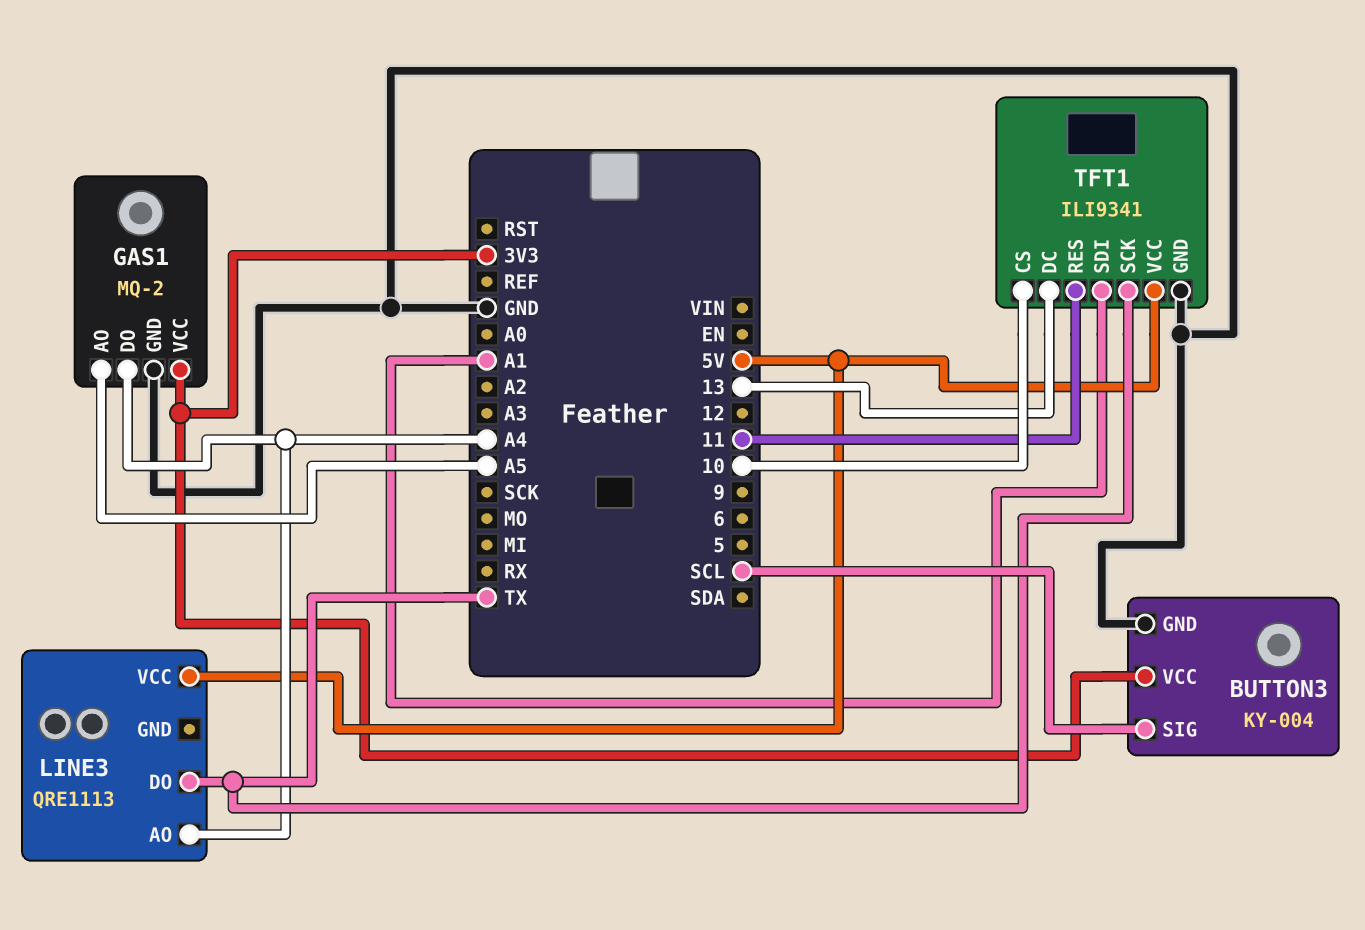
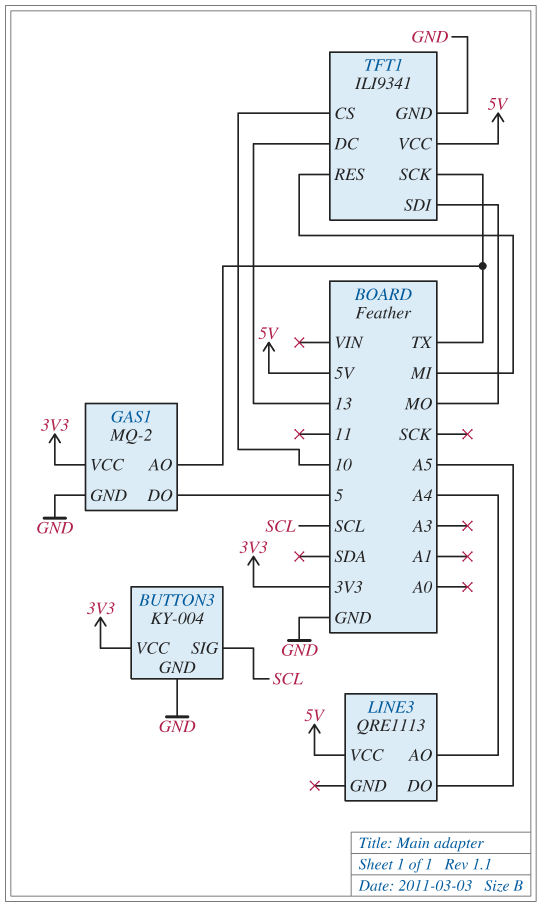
GAS1 pin AO: A5 -> TX
GAS1 pin DO: A4 -> 5
LINE3 pin DO: TX -> A5
TFT1 pin RES: 11 -> MI
TFT1 pin SDI: A1 -> MO

